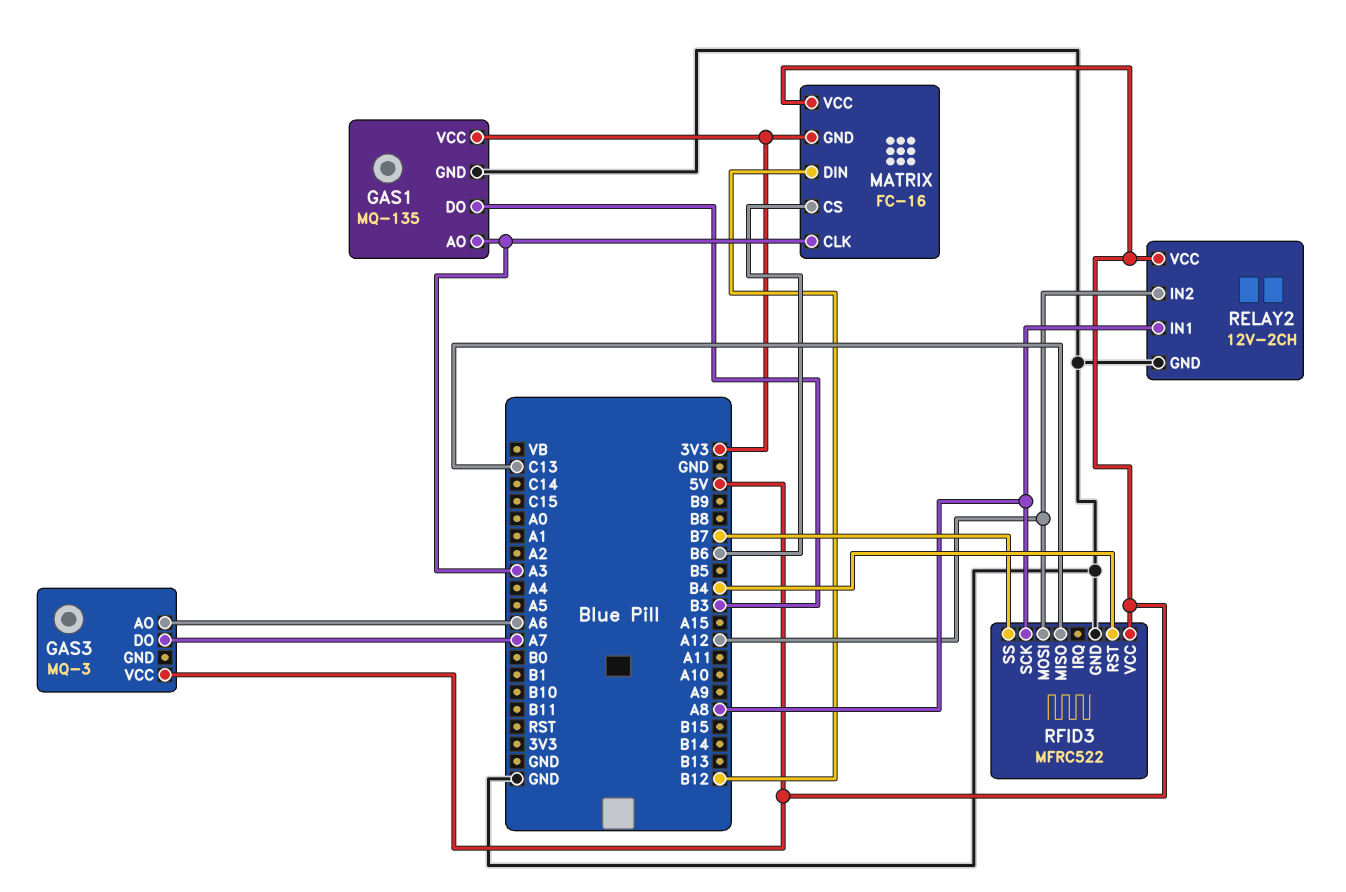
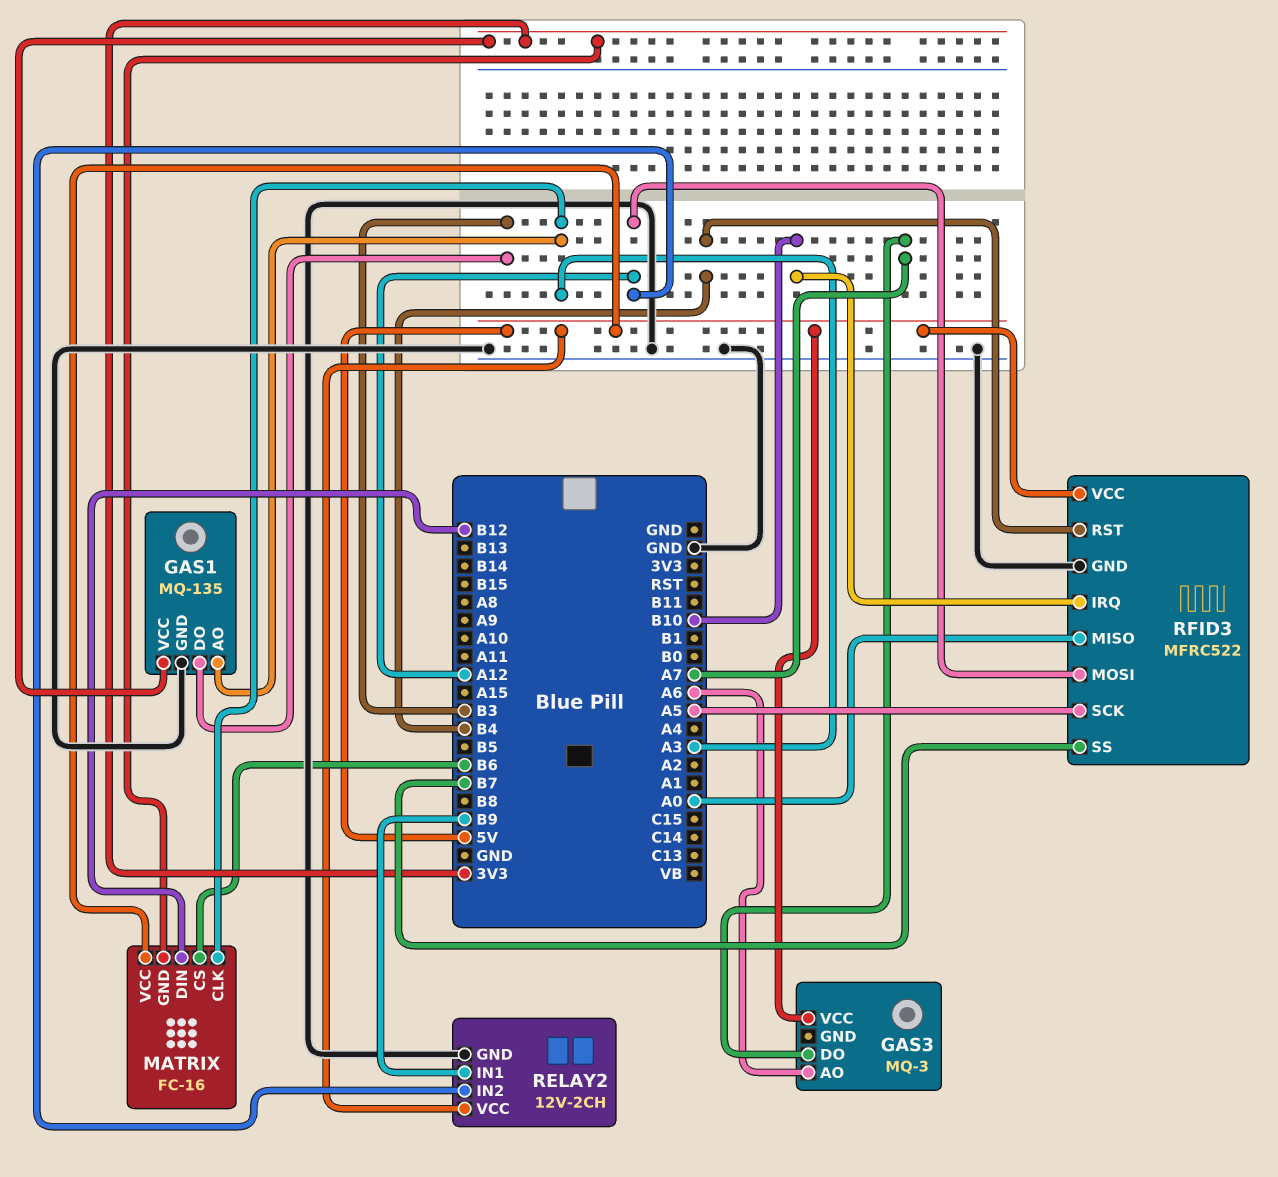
RELAY2 pin IN1: A8 -> B9
RFID3 pin IRQ: none -> B10
RFID3 pin MISO: C13 -> A0
RFID3 pin SCK: A8 -> A5

